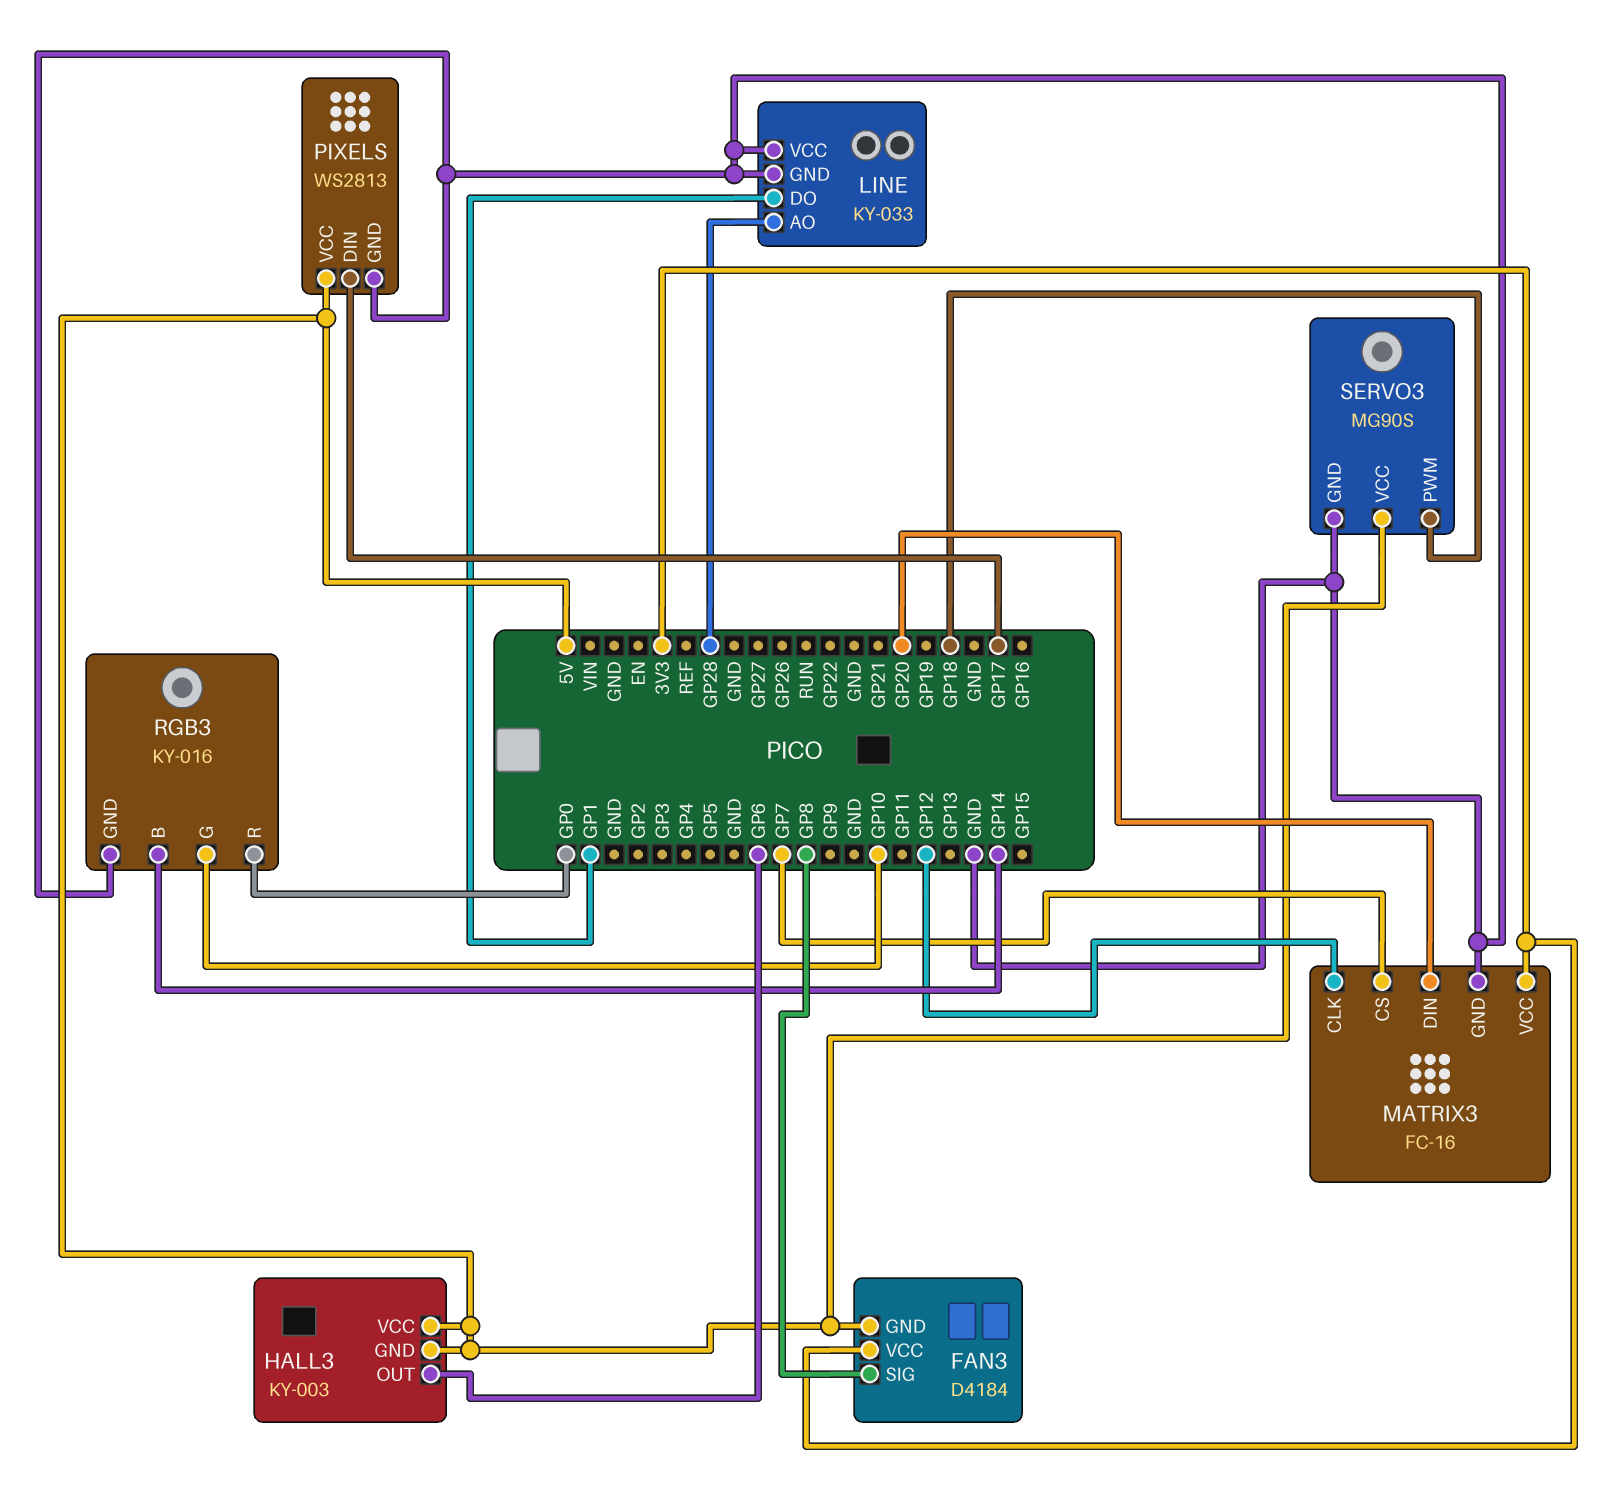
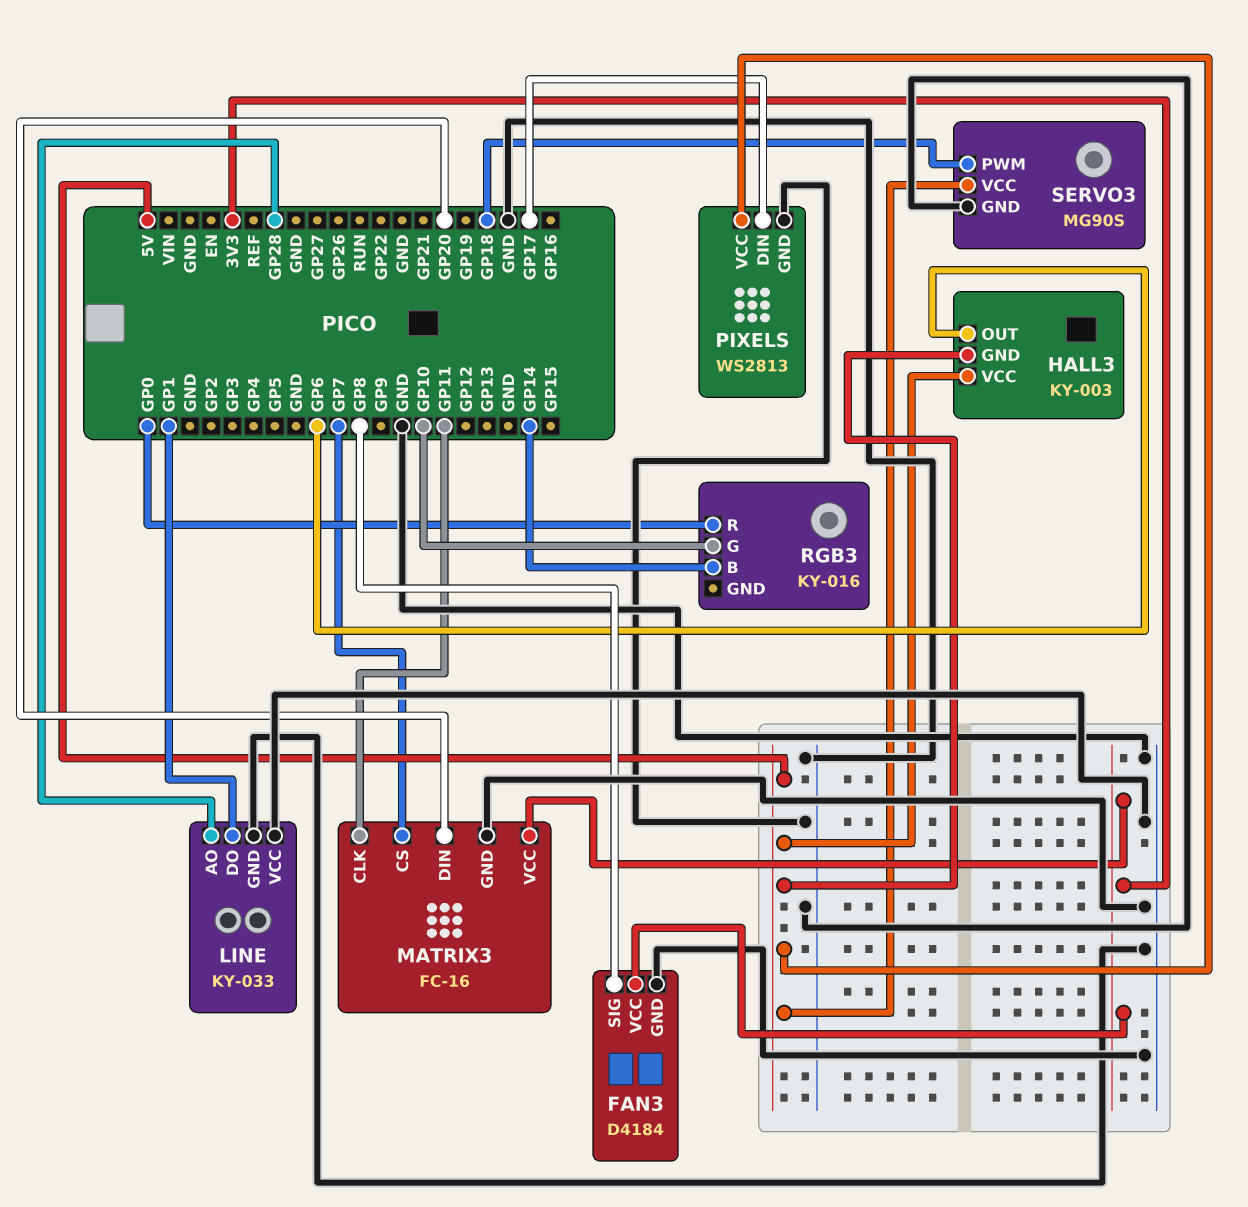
FAN3 pin GND: 5V -> GND
MATRIX3 pin CLK: GP12 -> GP11
RGB3 pin GND: GND -> none

